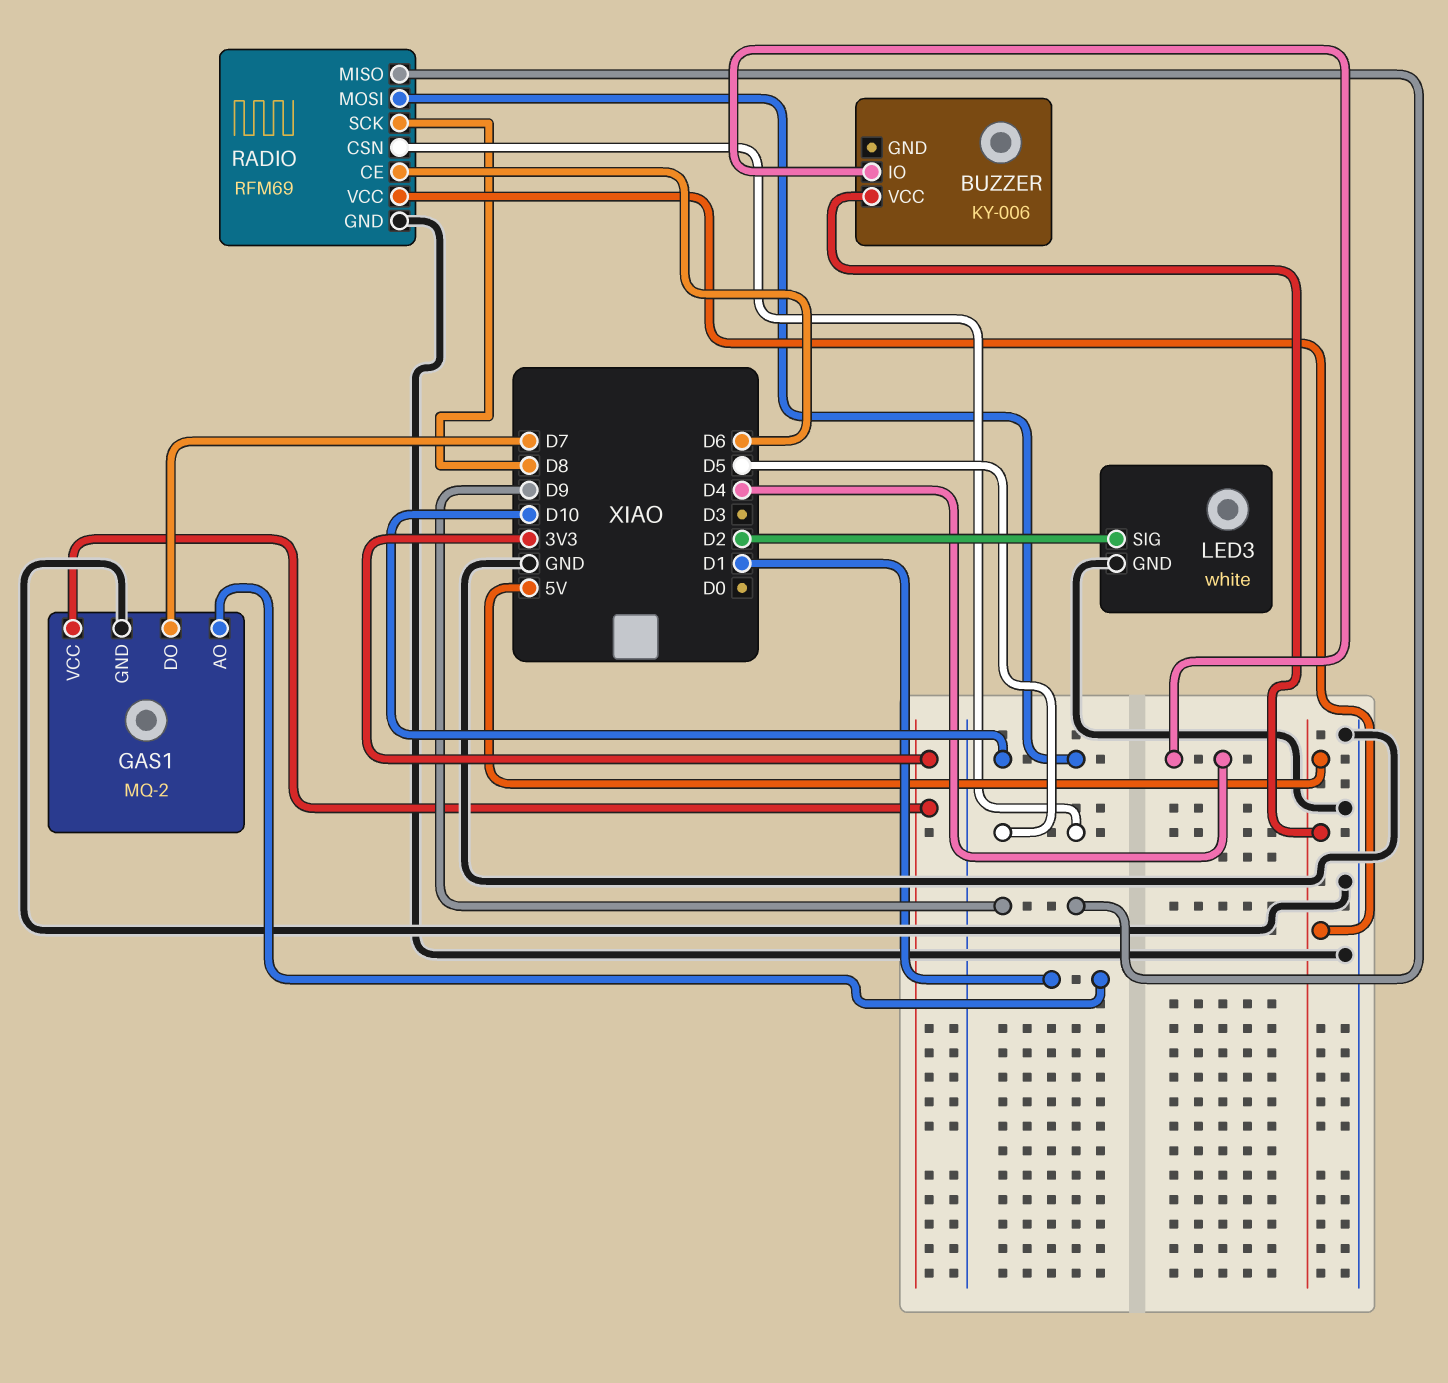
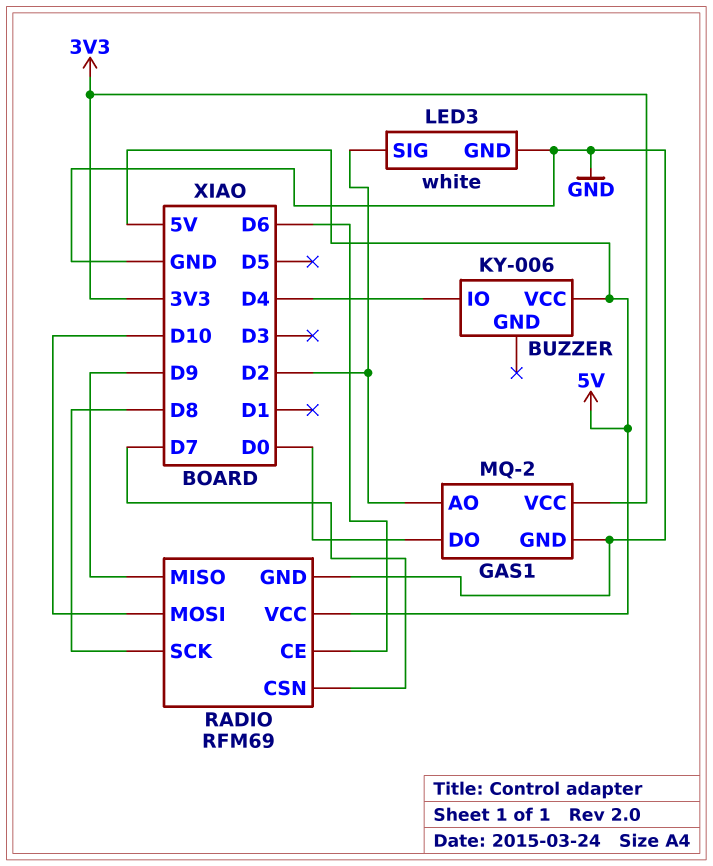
GAS1 pin AO: D1 -> D2
GAS1 pin DO: D7 -> D0
RADIO pin CSN: D5 -> D7

